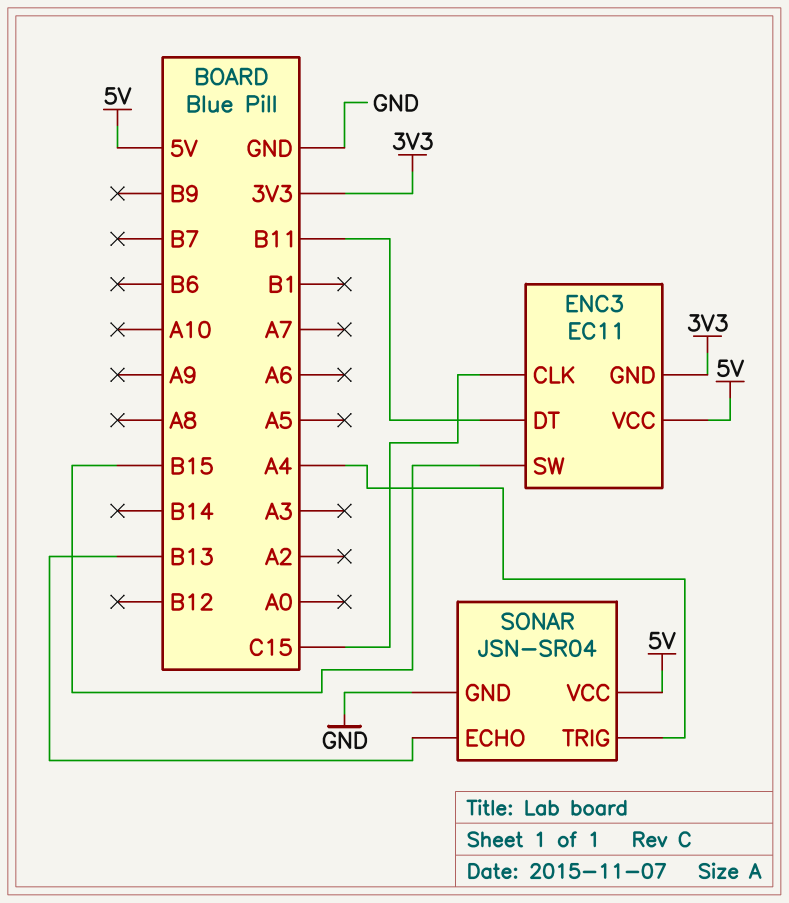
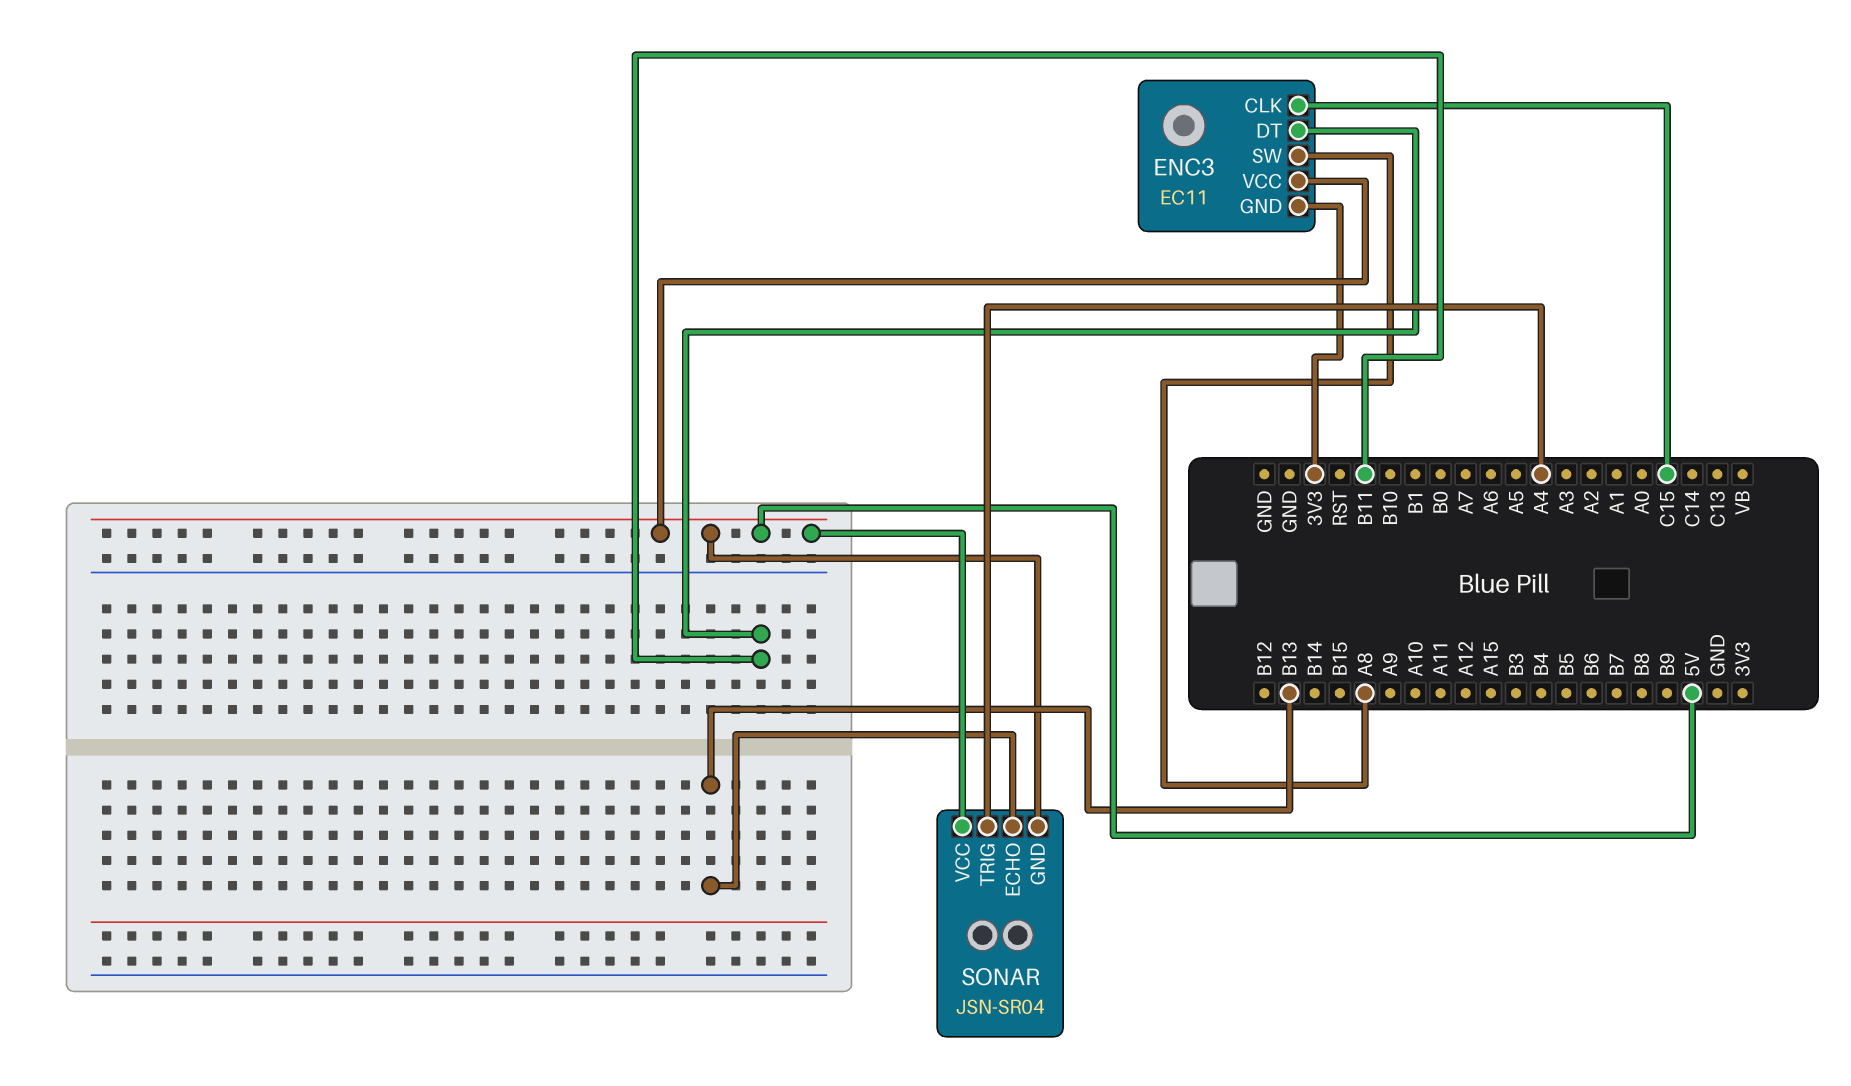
ENC3 pin SW: B15 -> A8
SONAR pin GND: GND -> 5V

